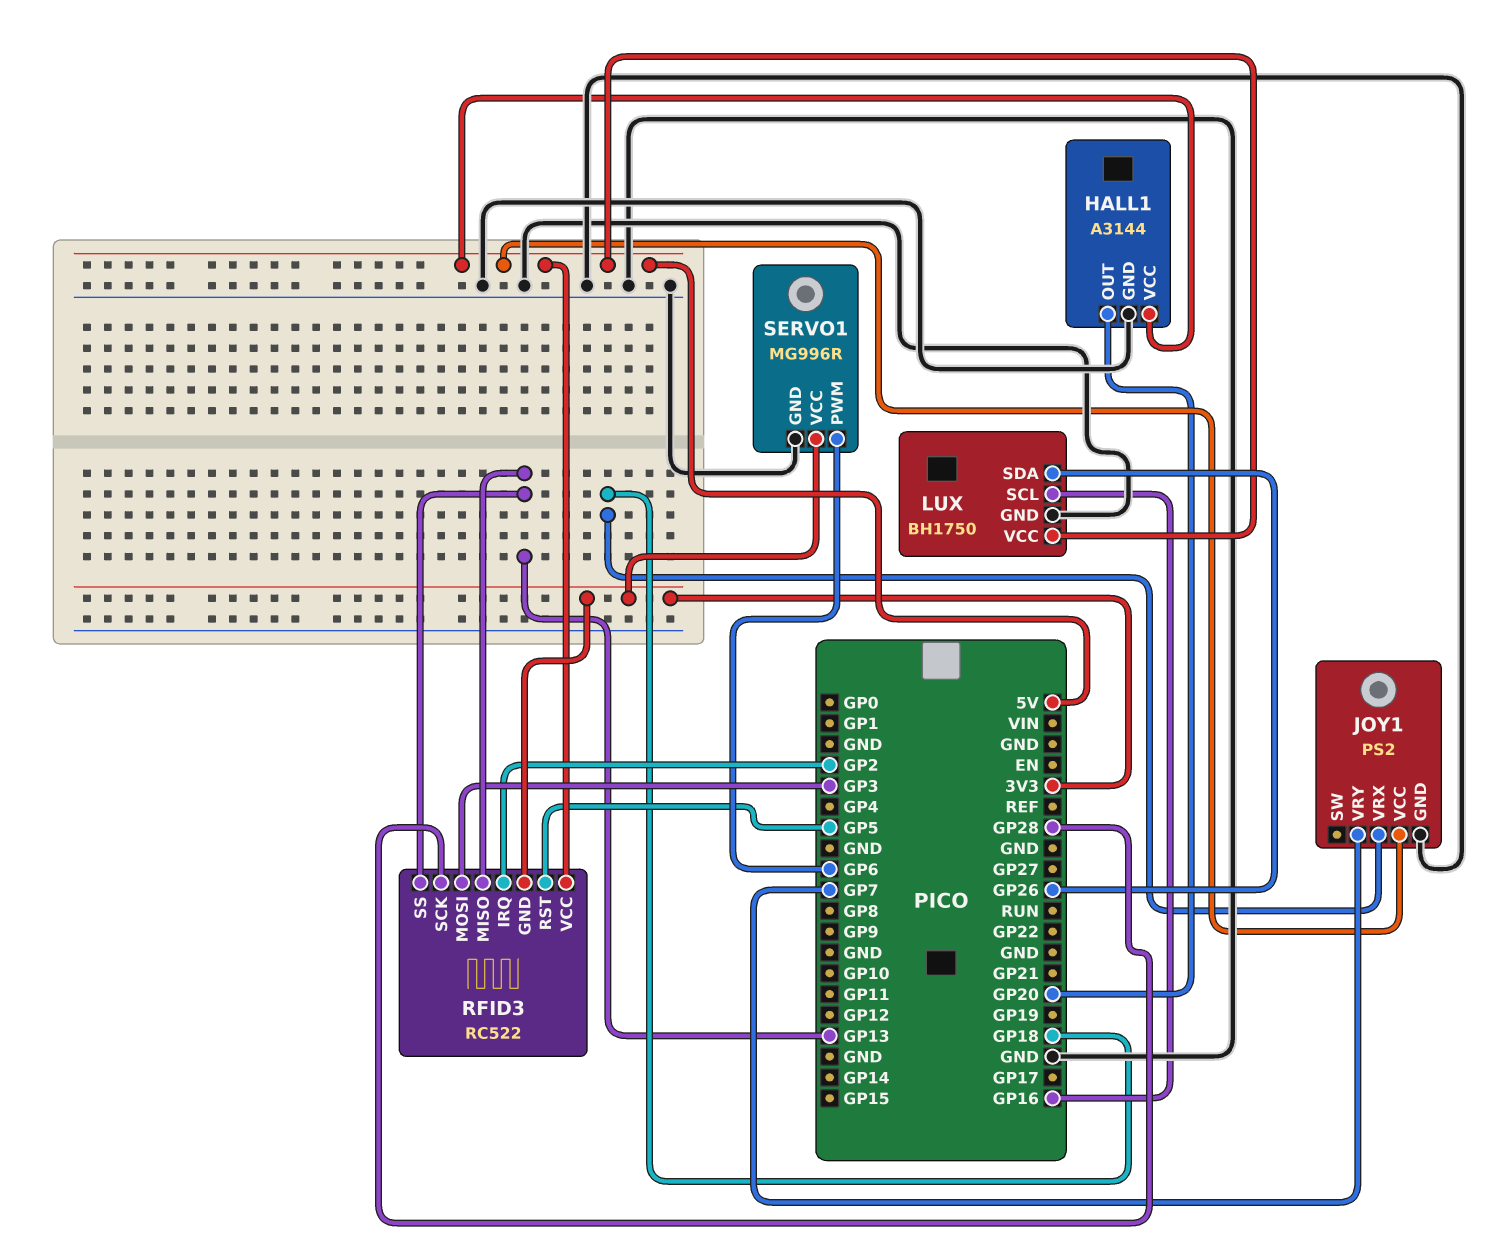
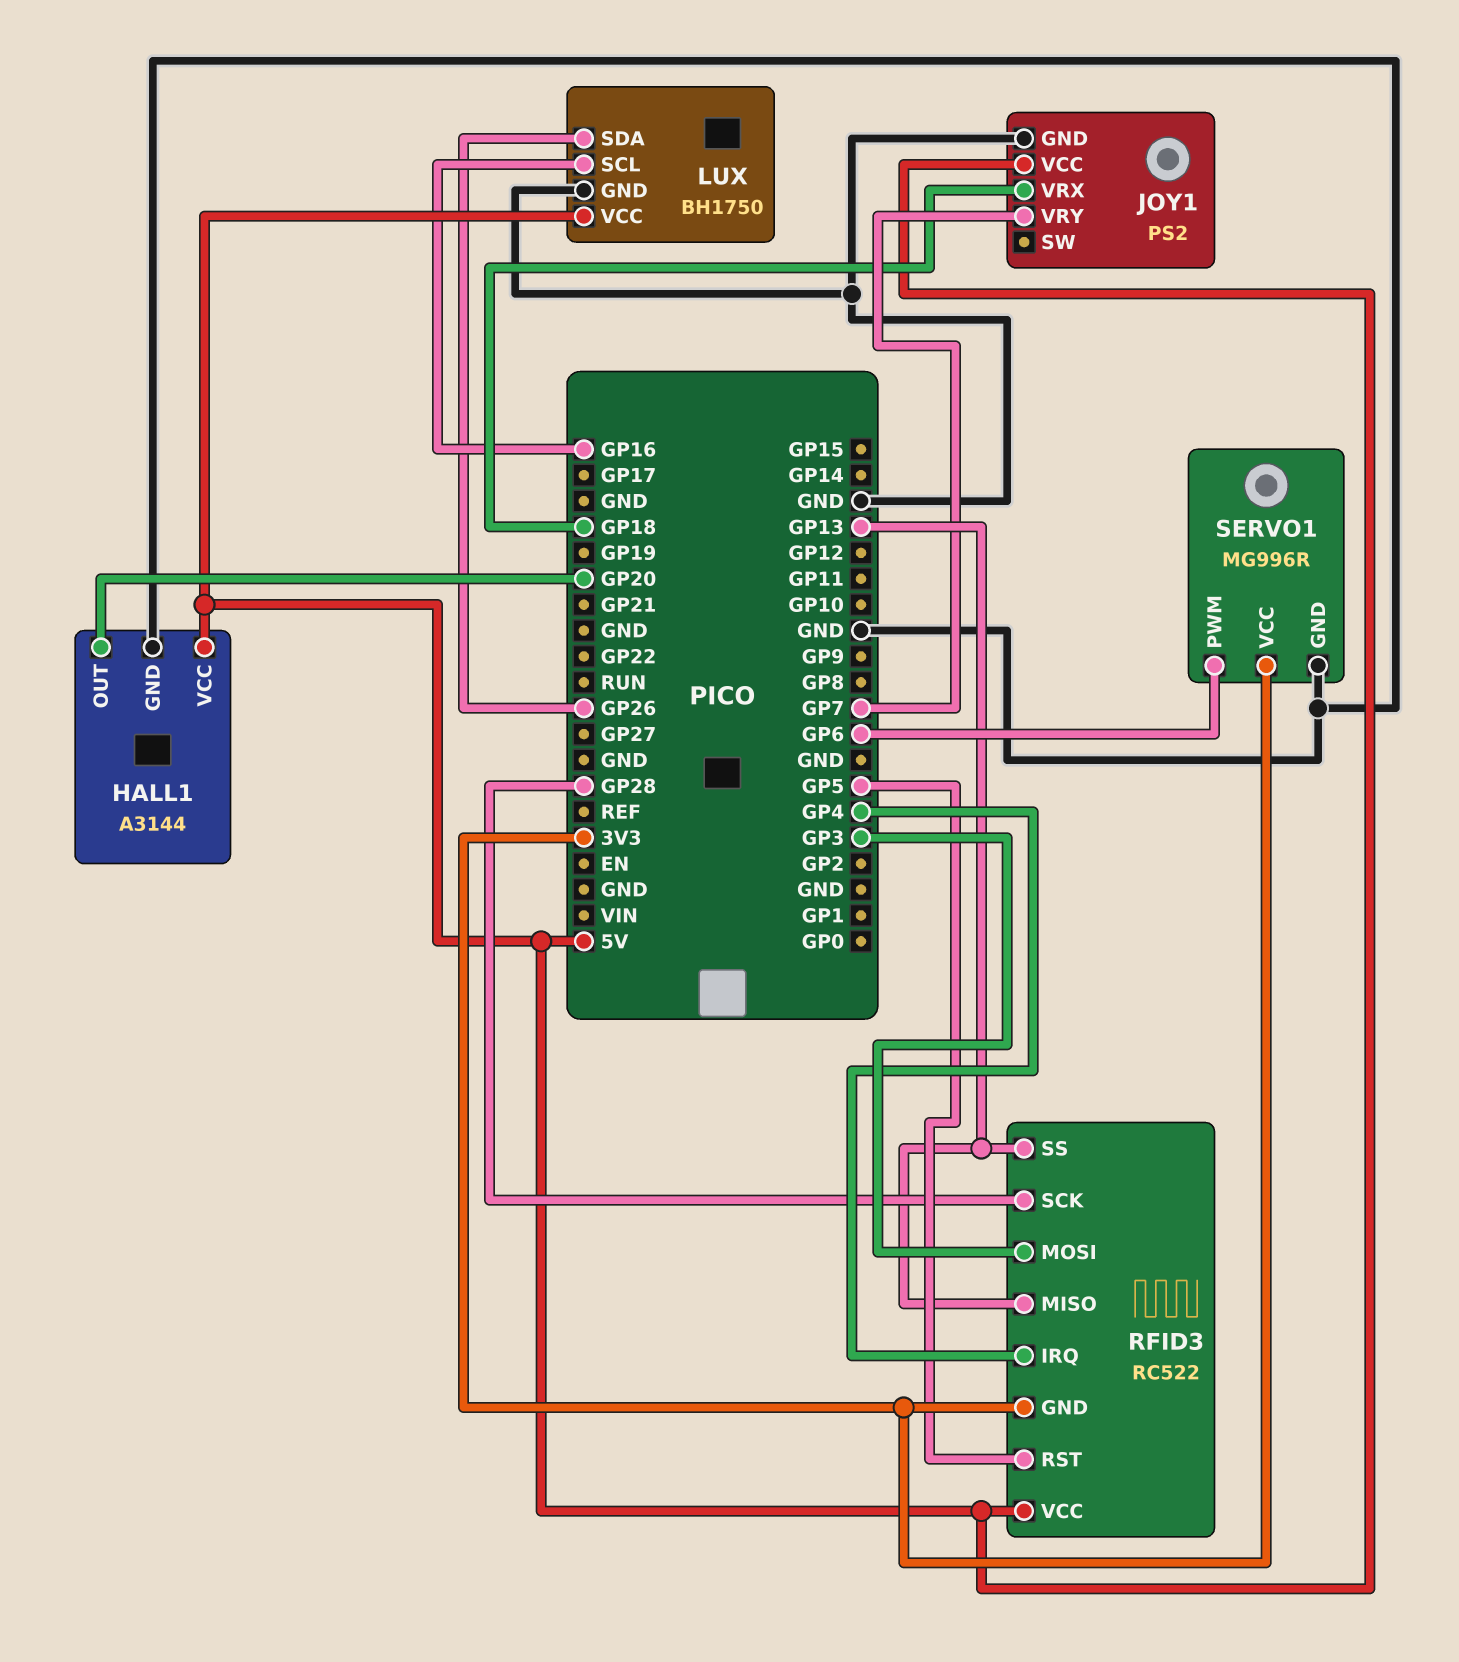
RFID3 pin IRQ: GP2 -> GP4

